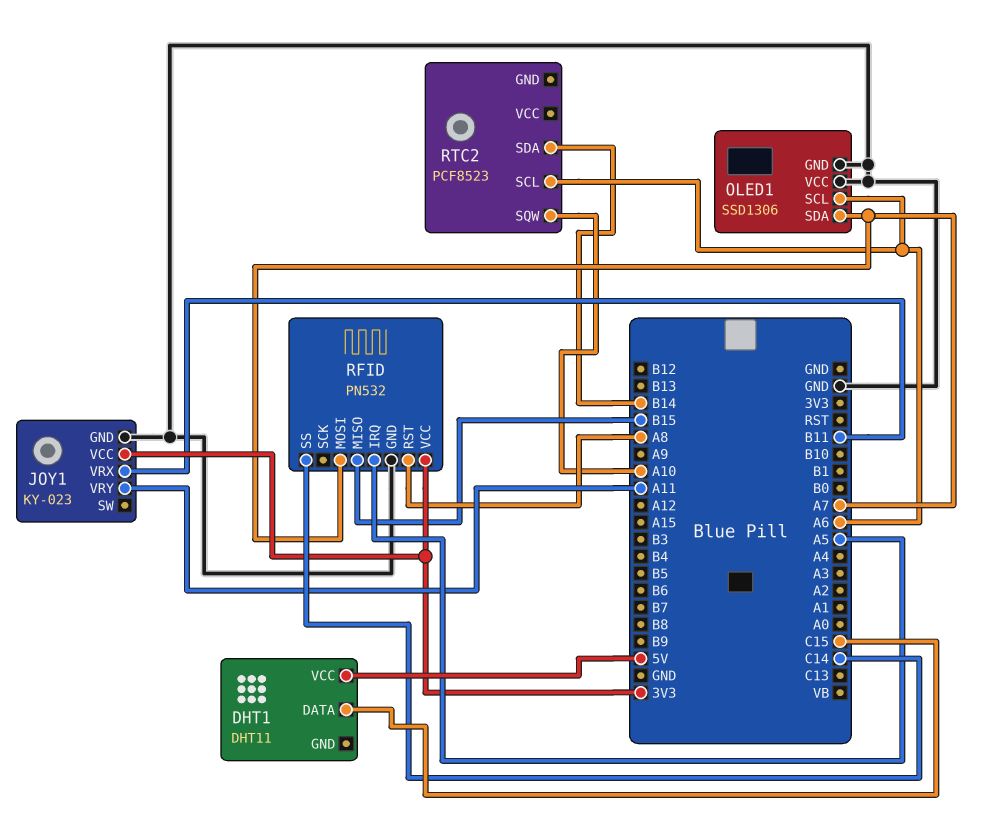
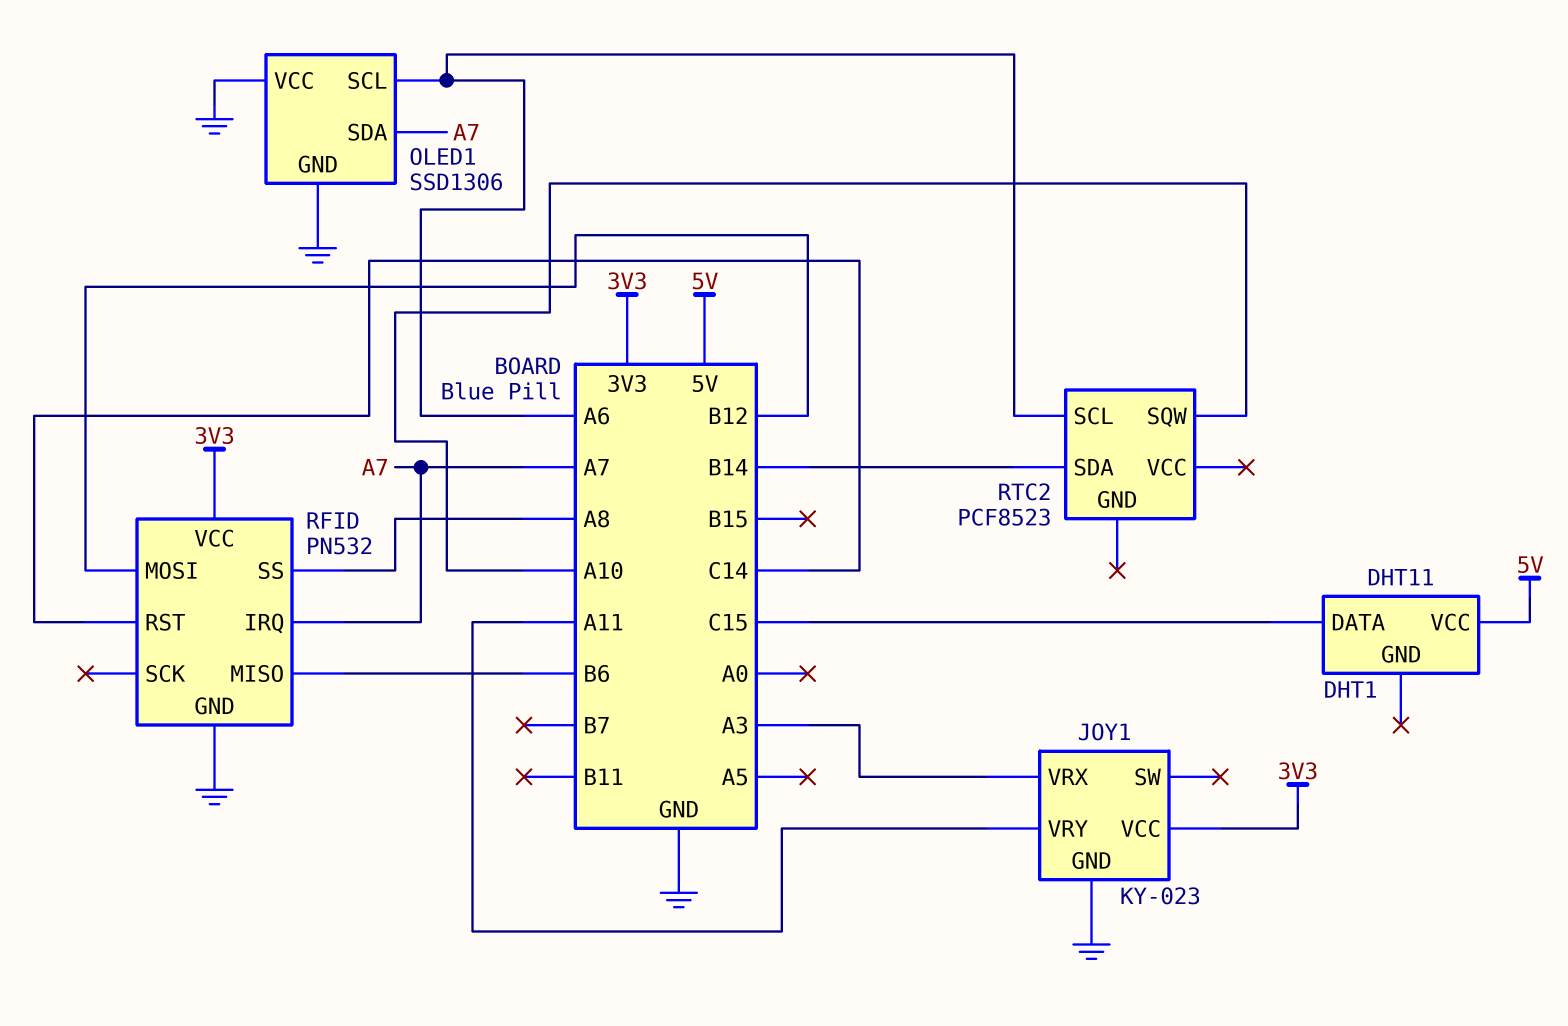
JOY1 pin VRX: B11 -> A3
RFID pin IRQ: A5 -> A7
RFID pin MISO: B15 -> B6
RFID pin MOSI: A7 -> B12
RFID pin RST: A8 -> C14
RFID pin SS: C14 -> A8

